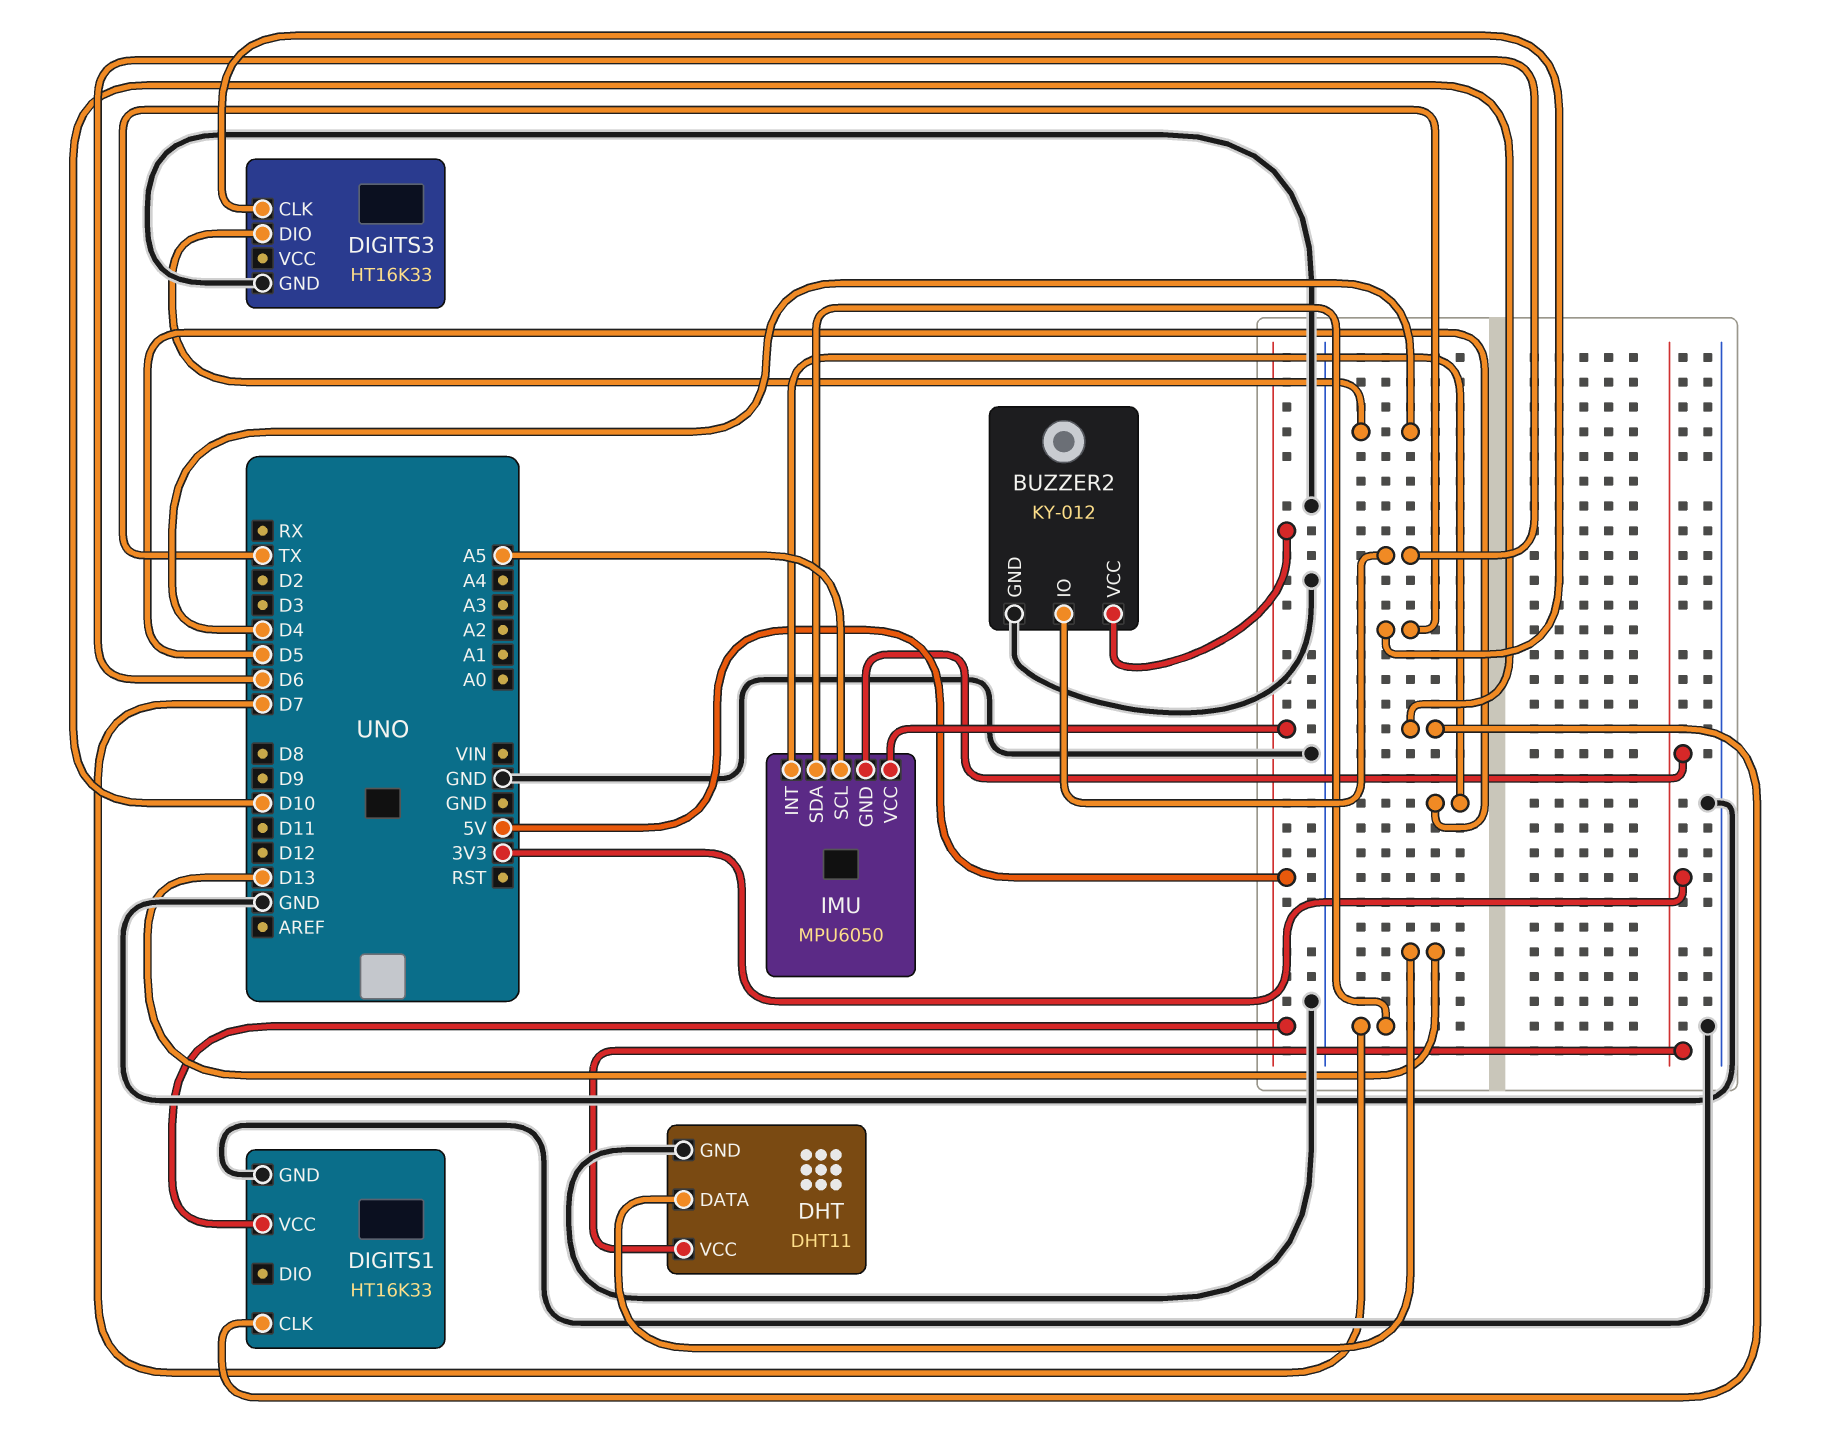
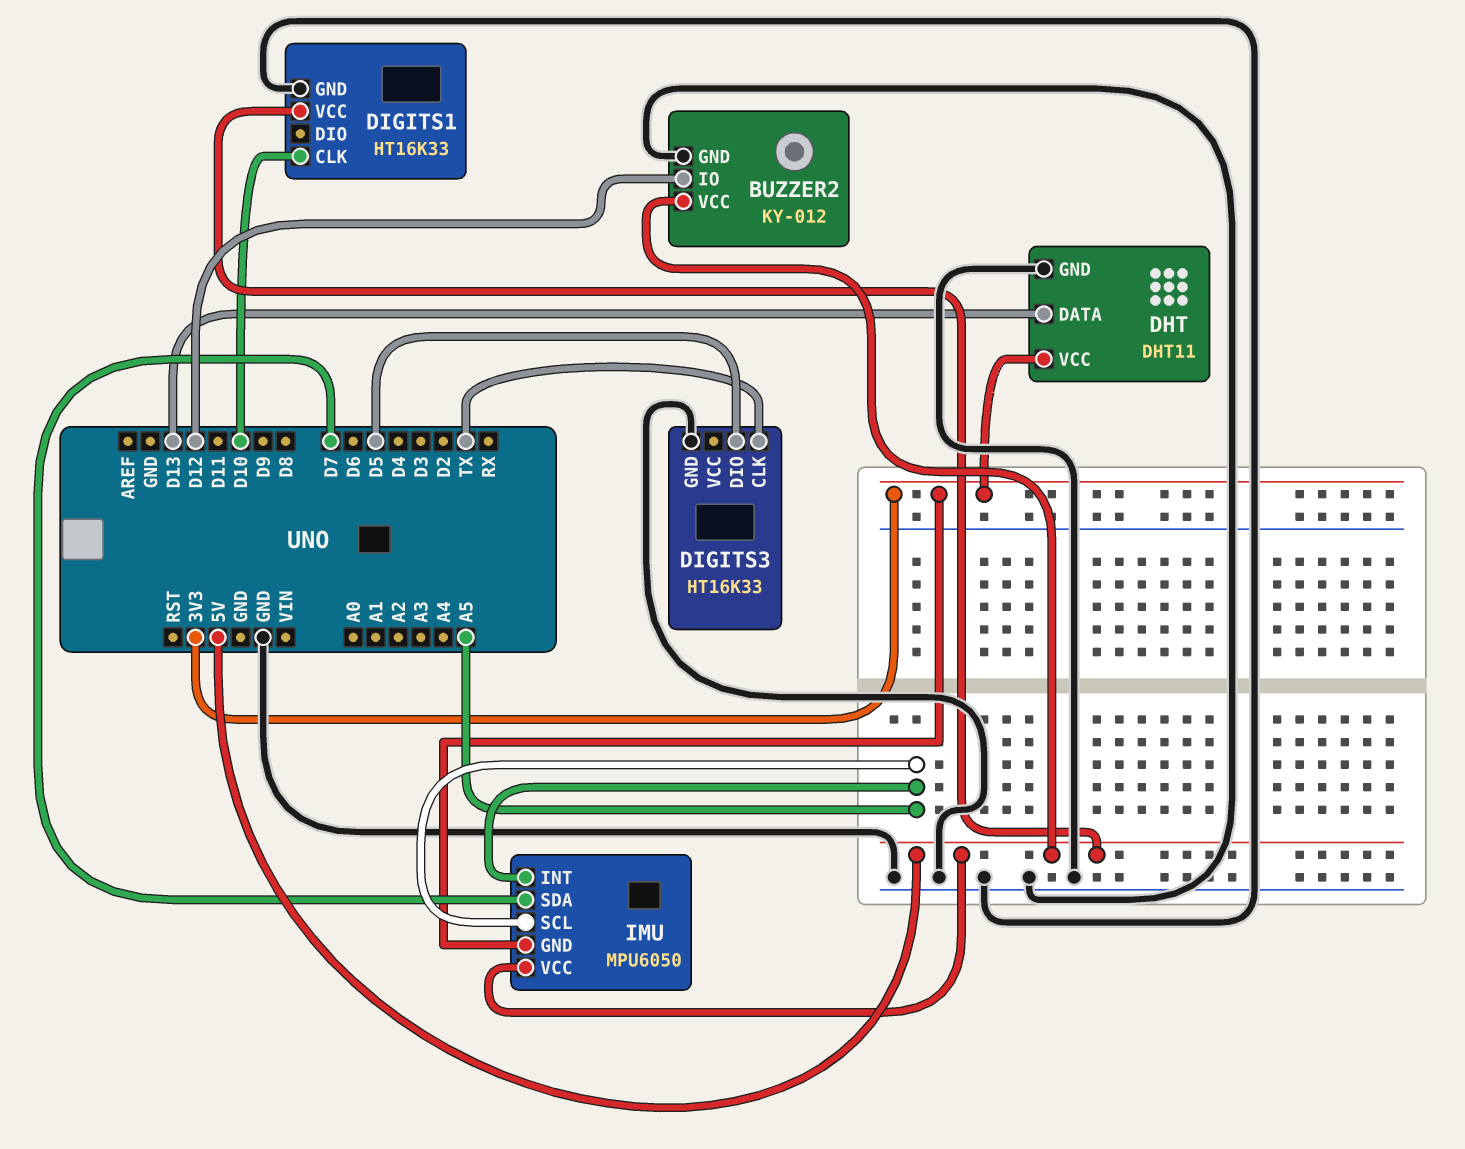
BUZZER2 pin IO: D6 -> D12
DIGITS3 pin DIO: D4 -> D5
IMU pin INT: D5 -> A5

